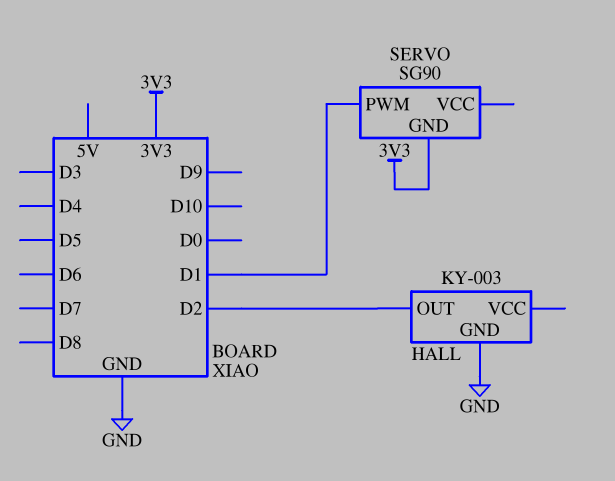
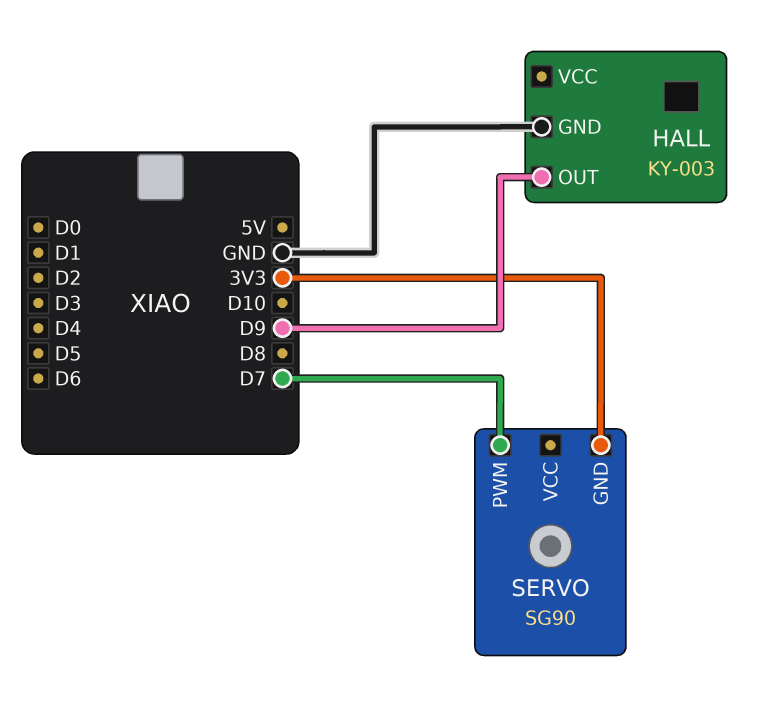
HALL pin OUT: D2 -> D9
SERVO pin PWM: D1 -> D7

